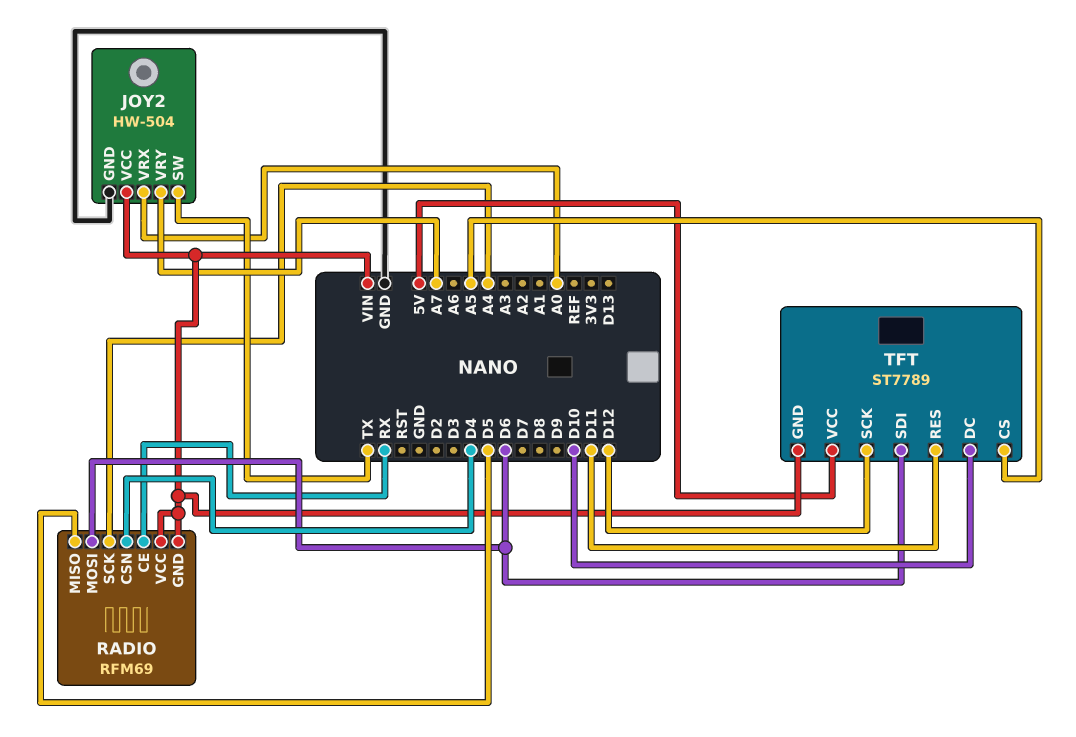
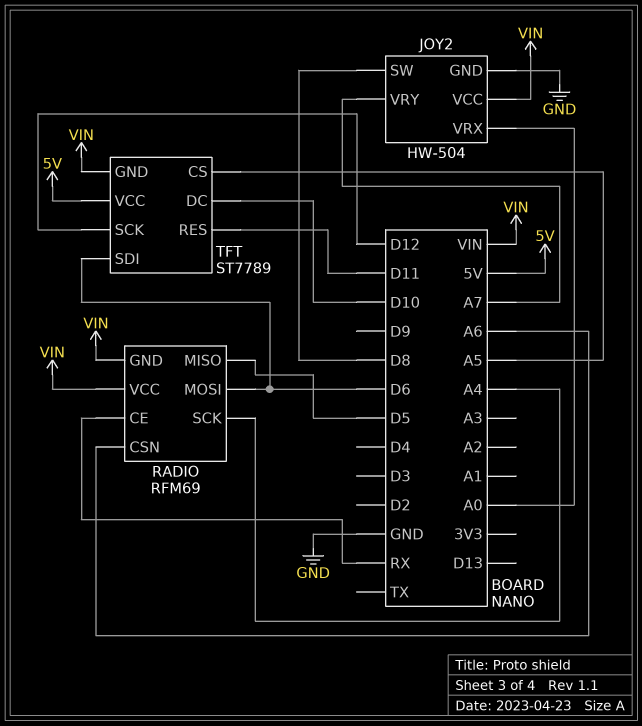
JOY2 pin SW: TX -> D8
RADIO pin CSN: D4 -> A6

